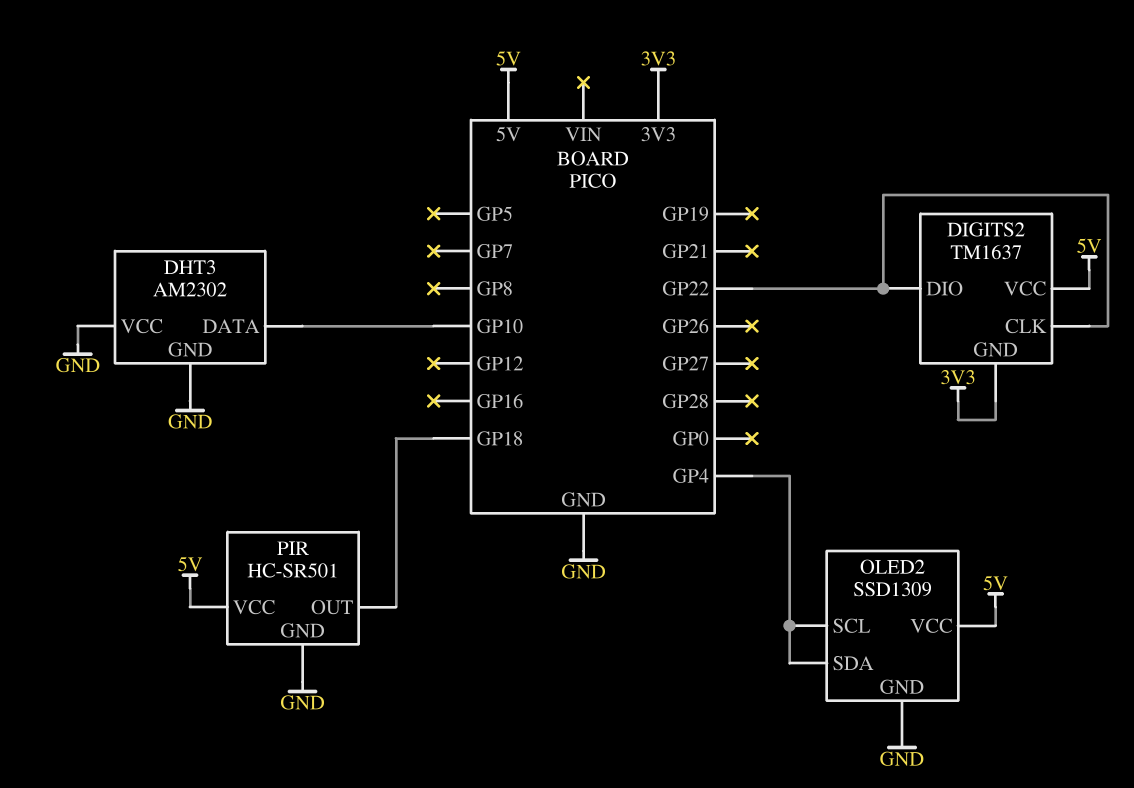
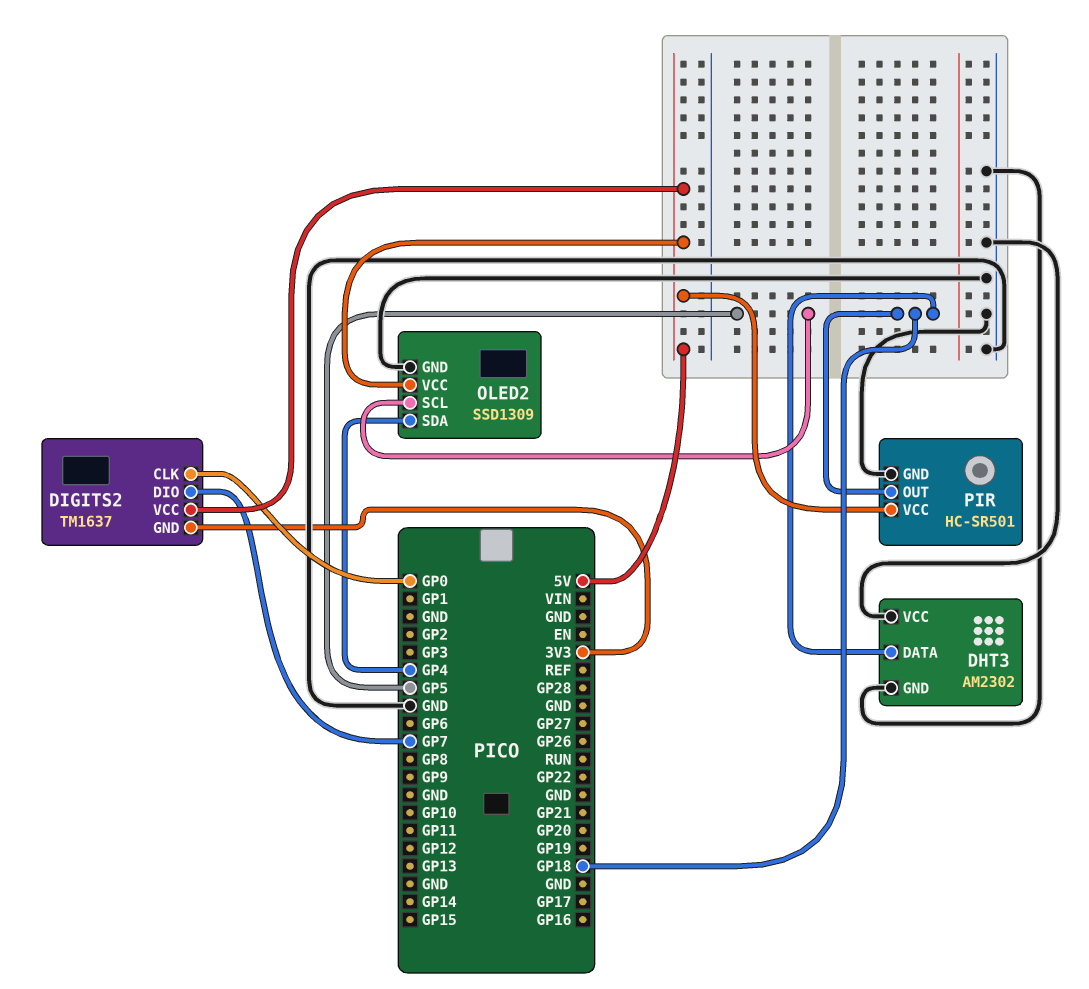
DHT3 pin DATA: GP10 -> GP18
DIGITS2 pin CLK: GP22 -> GP0
DIGITS2 pin DIO: GP22 -> GP7
OLED2 pin SCL: GP4 -> GP5

